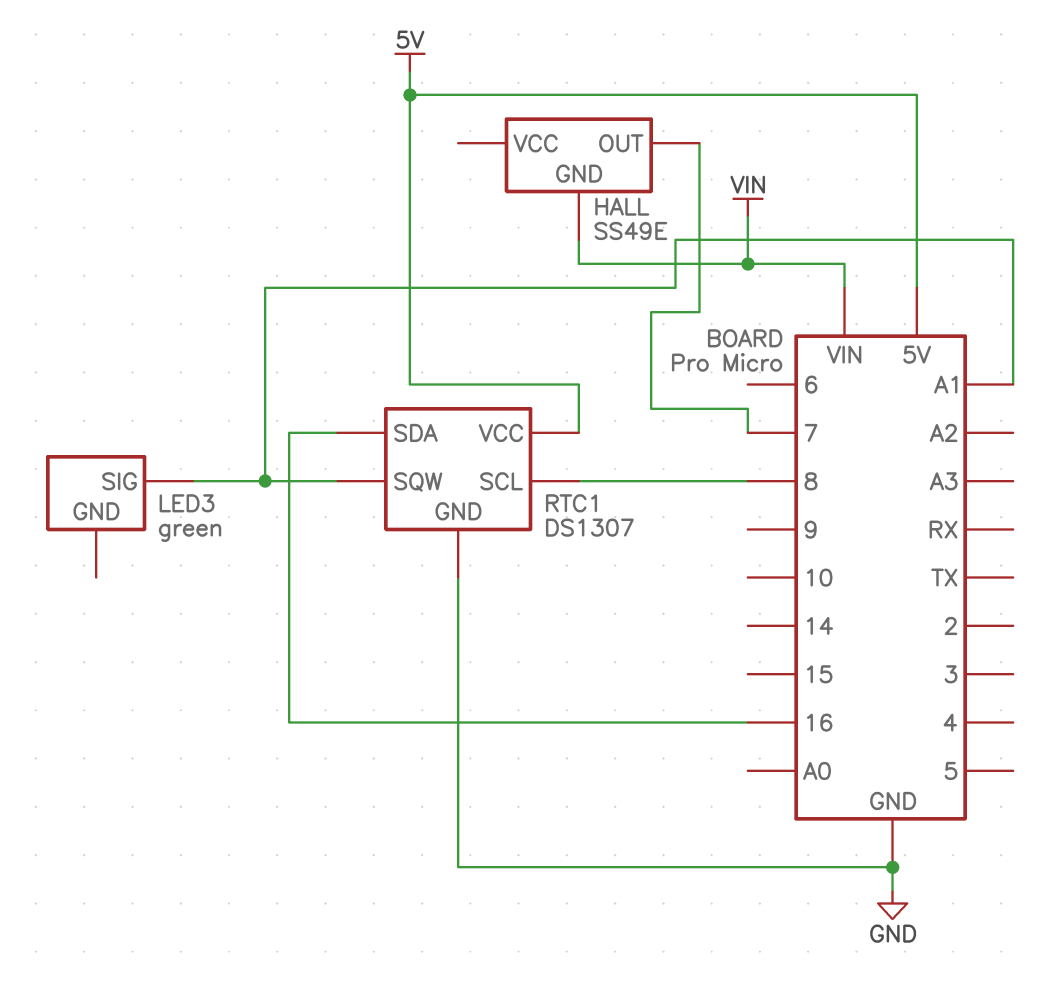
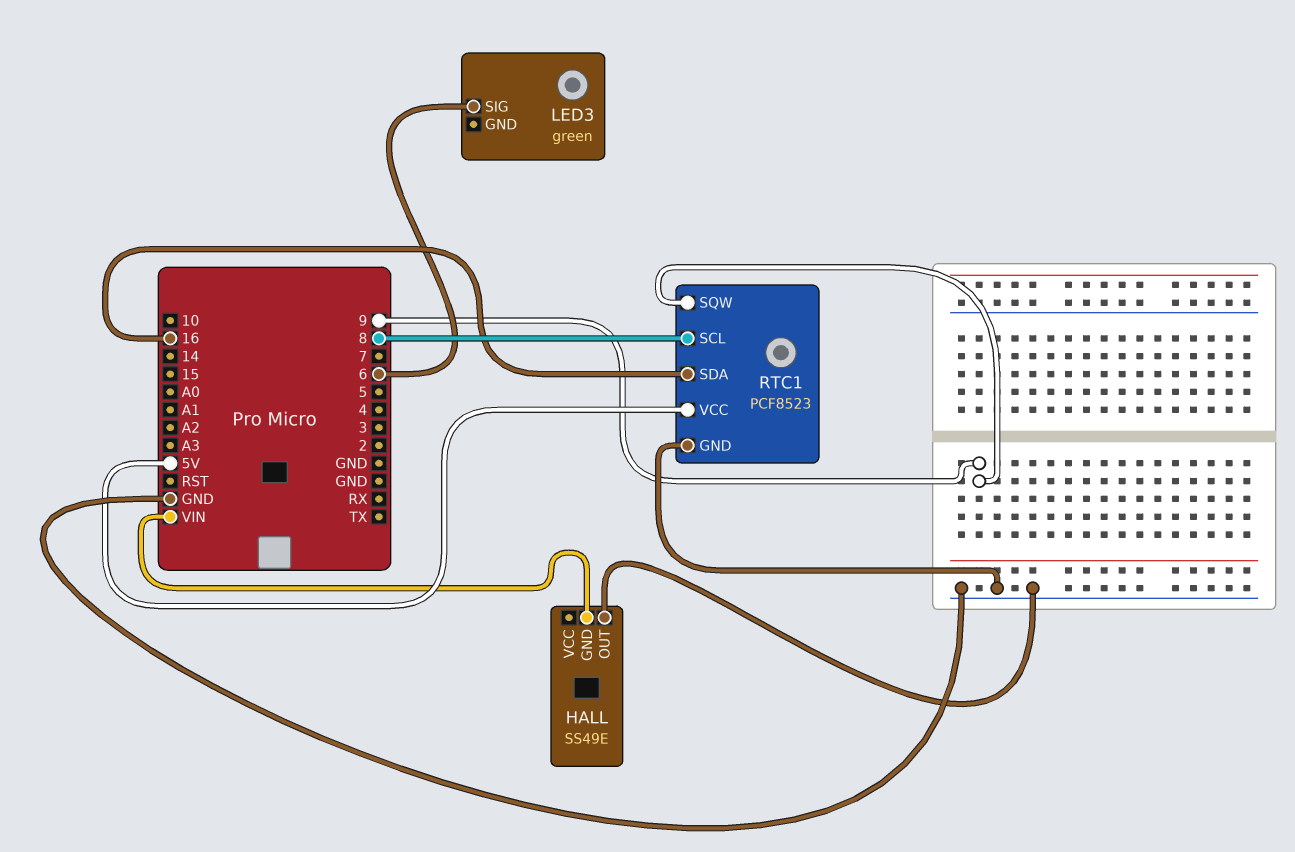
HALL pin OUT: 7 -> GND
LED3 pin SIG: A1 -> 6
RTC1: DS1307 -> PCF8523
RTC1 pin SQW: A1 -> 9

